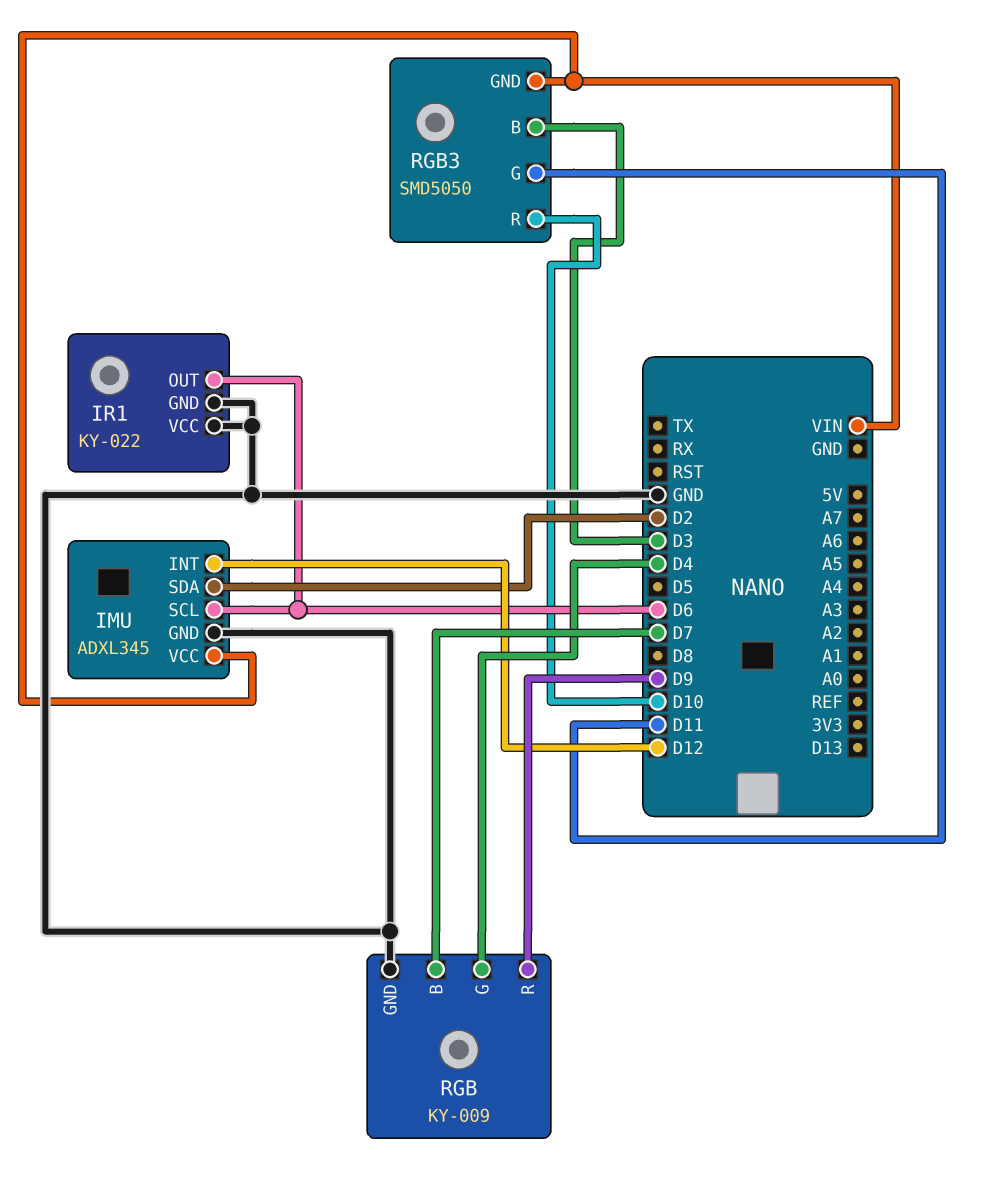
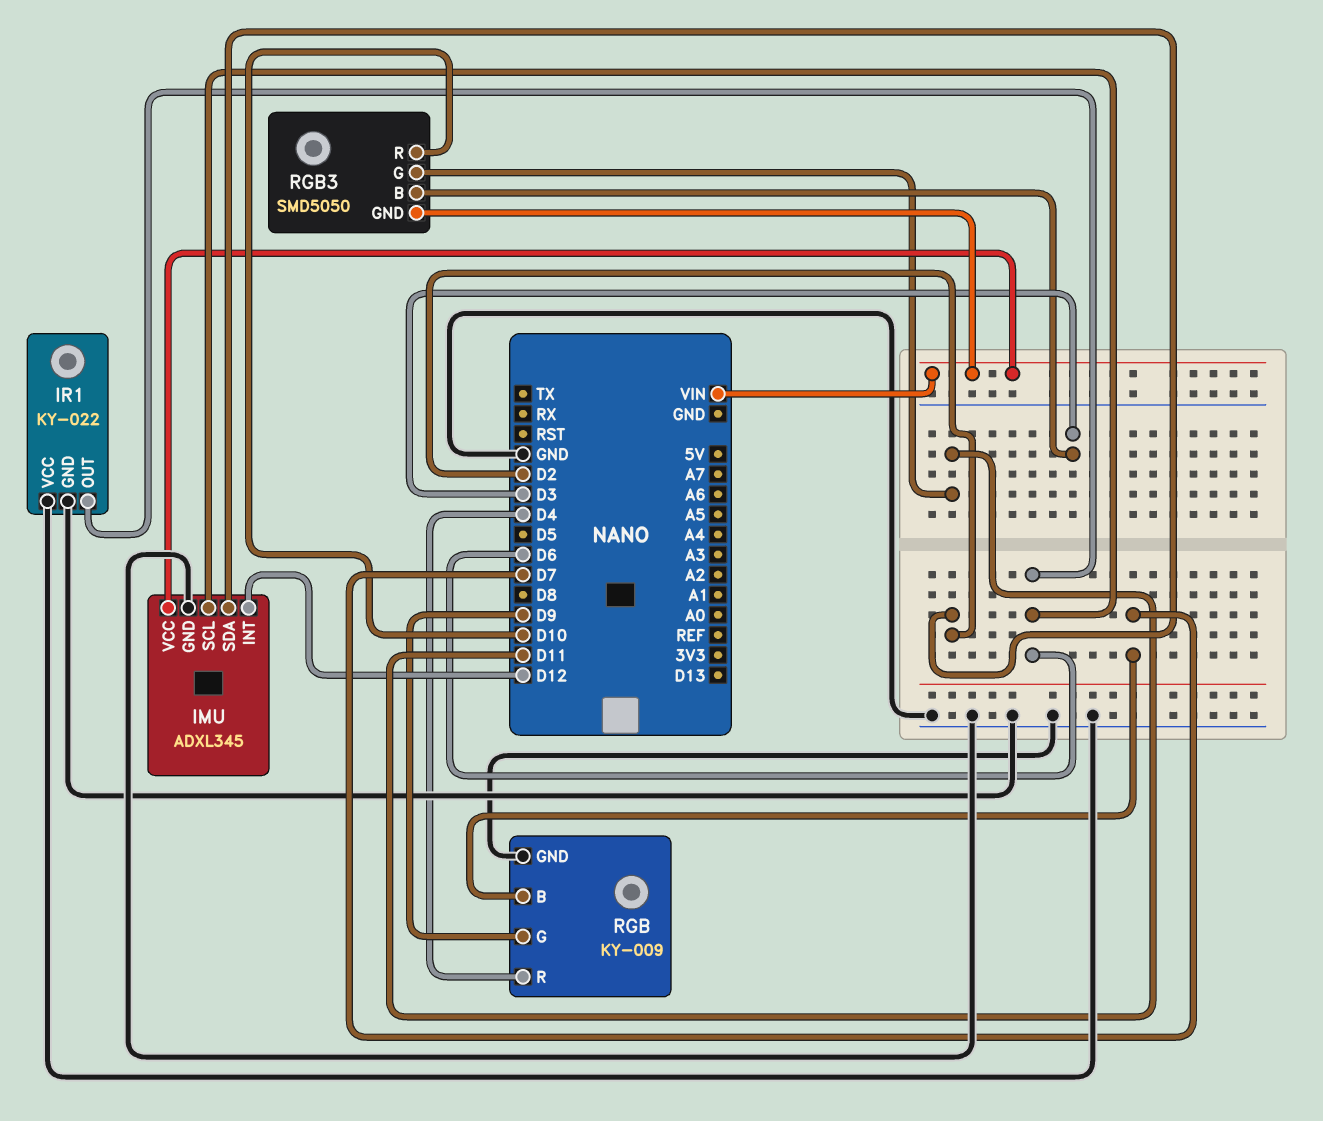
RGB pin G: D4 -> D9
RGB pin R: D9 -> D4

